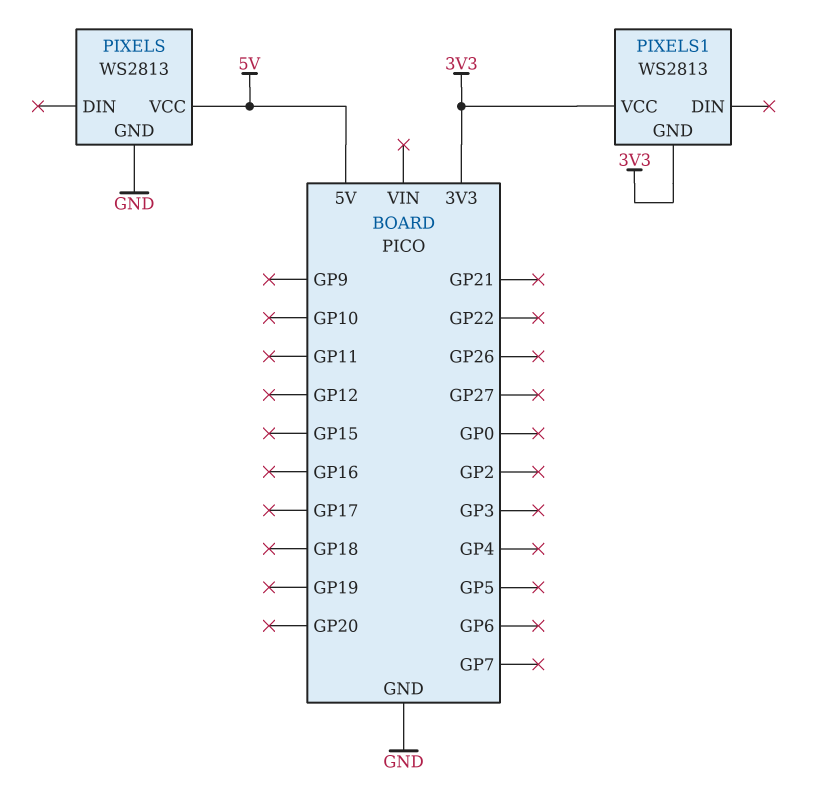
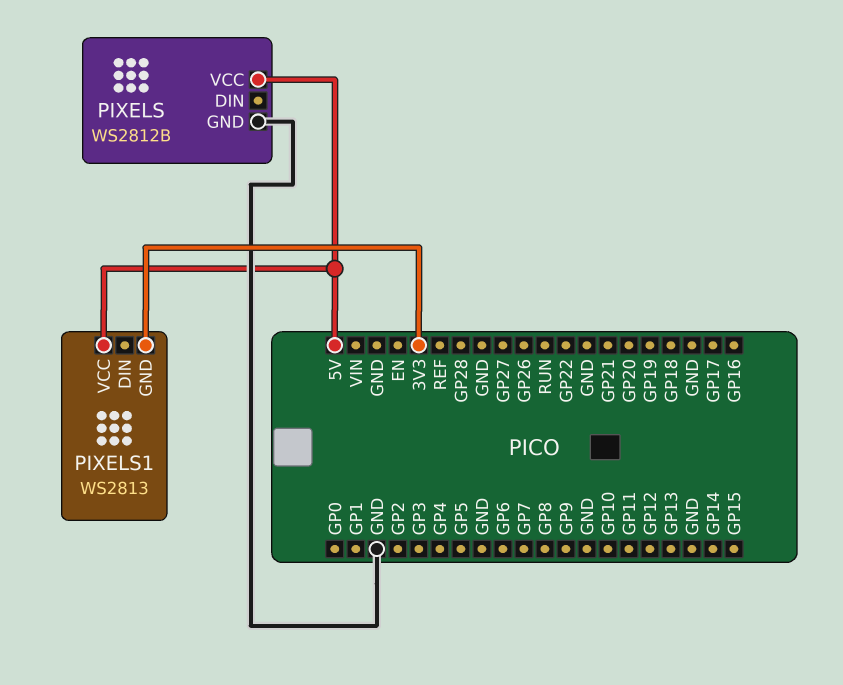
PIXELS: WS2813 -> WS2812B
PIXELS1 pin VCC: 3V3 -> 5V

